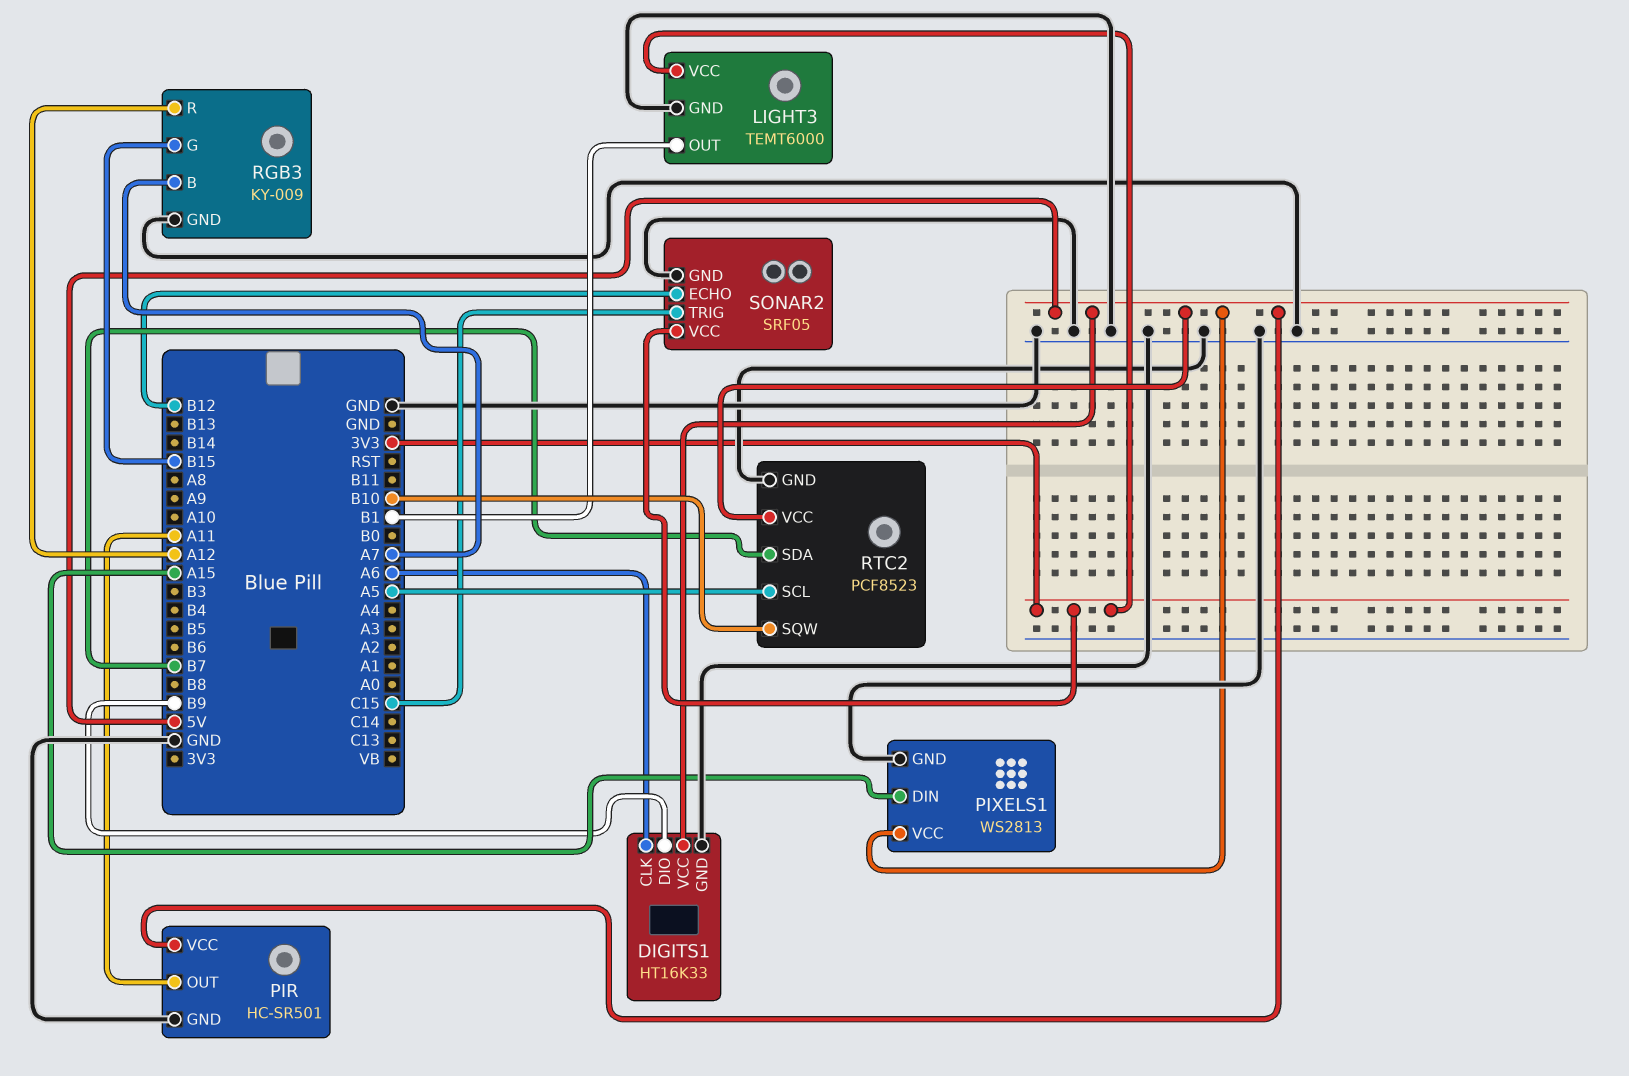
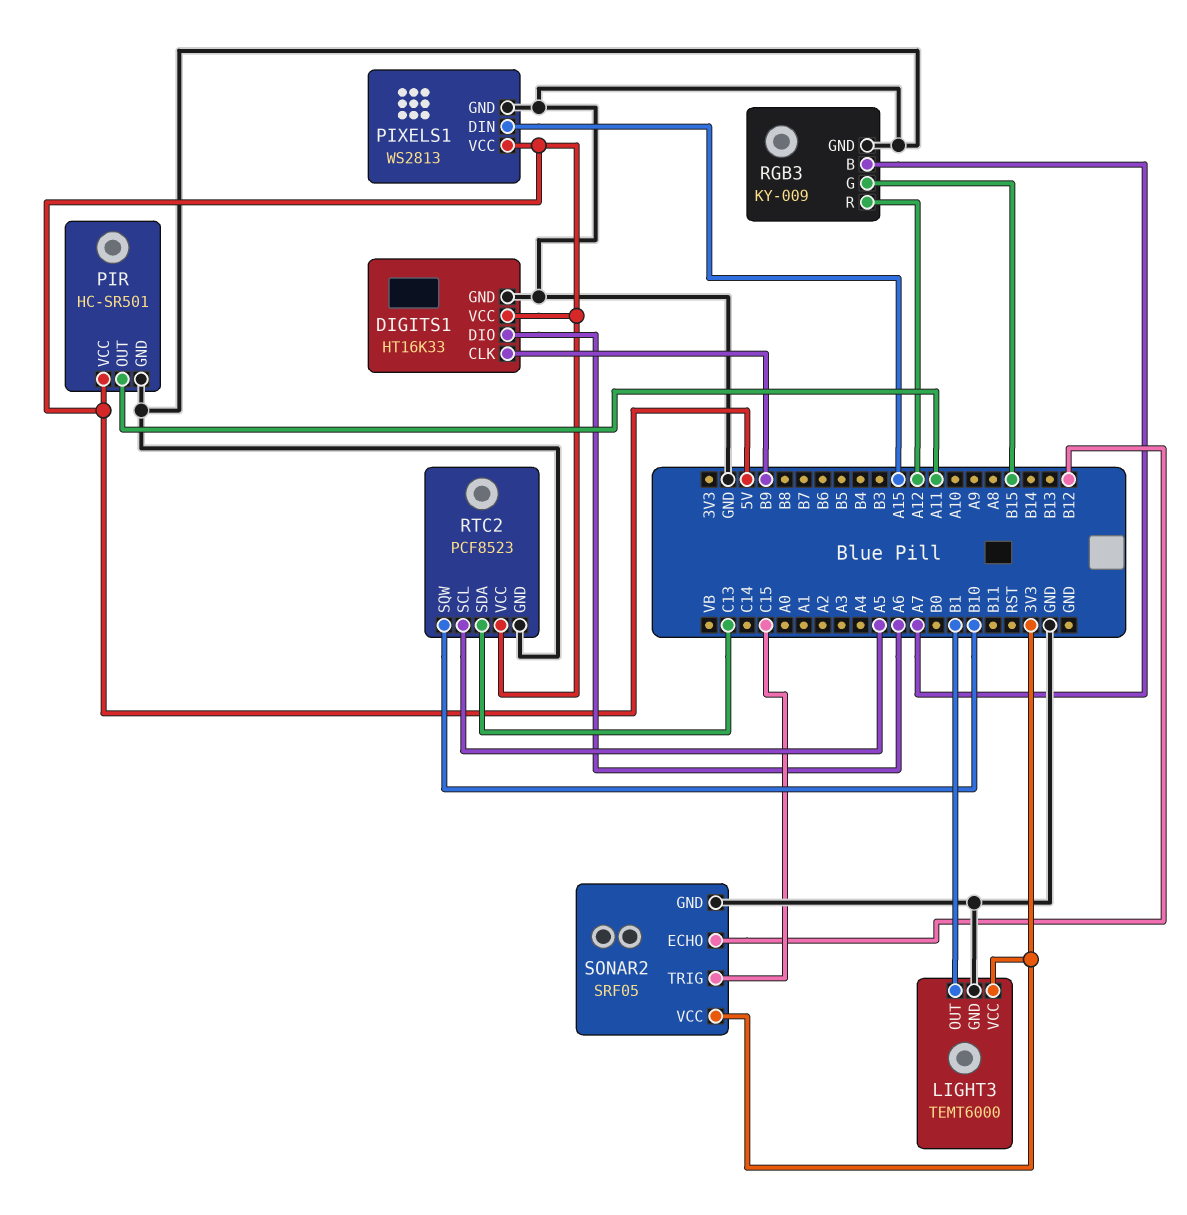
DIGITS1 pin CLK: A6 -> B9
DIGITS1 pin DIO: B9 -> A6
RTC2 pin SDA: B7 -> C13

